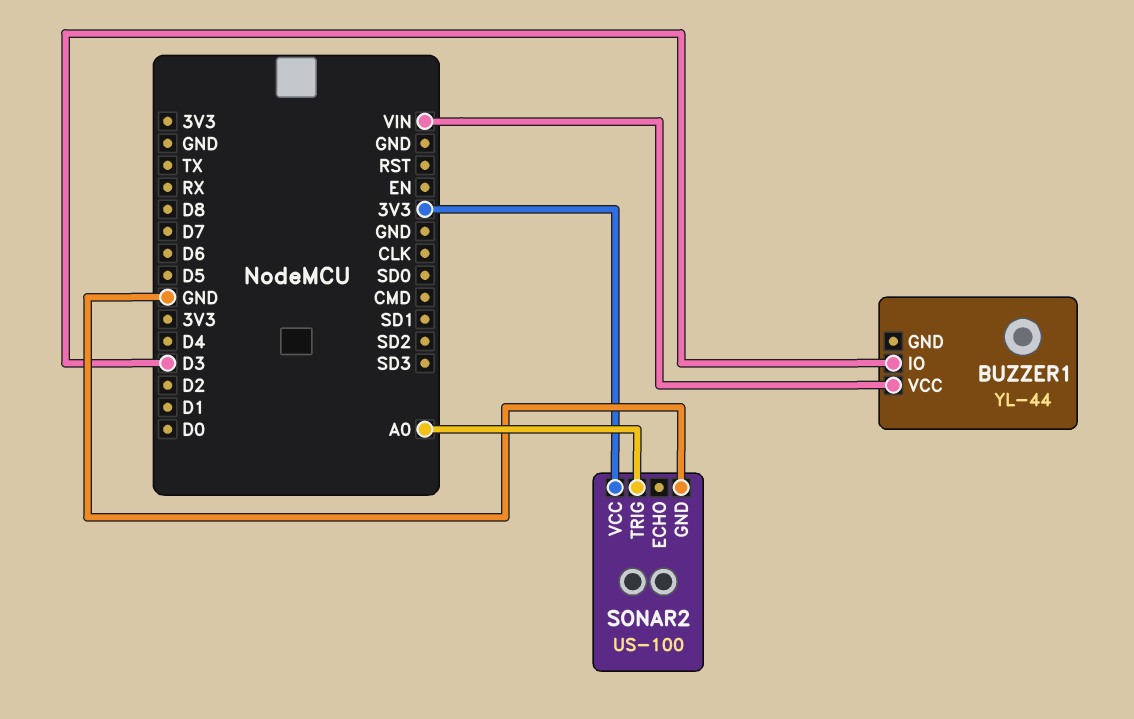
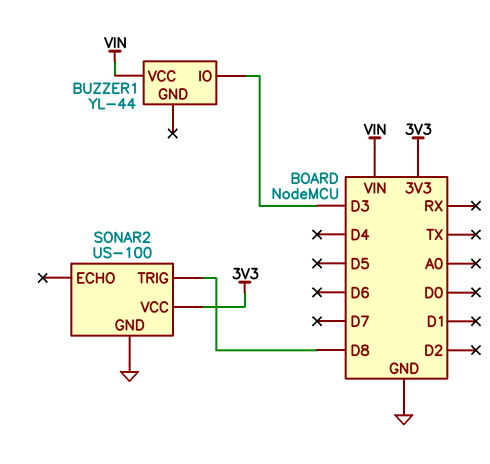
SONAR2 pin TRIG: A0 -> D8

